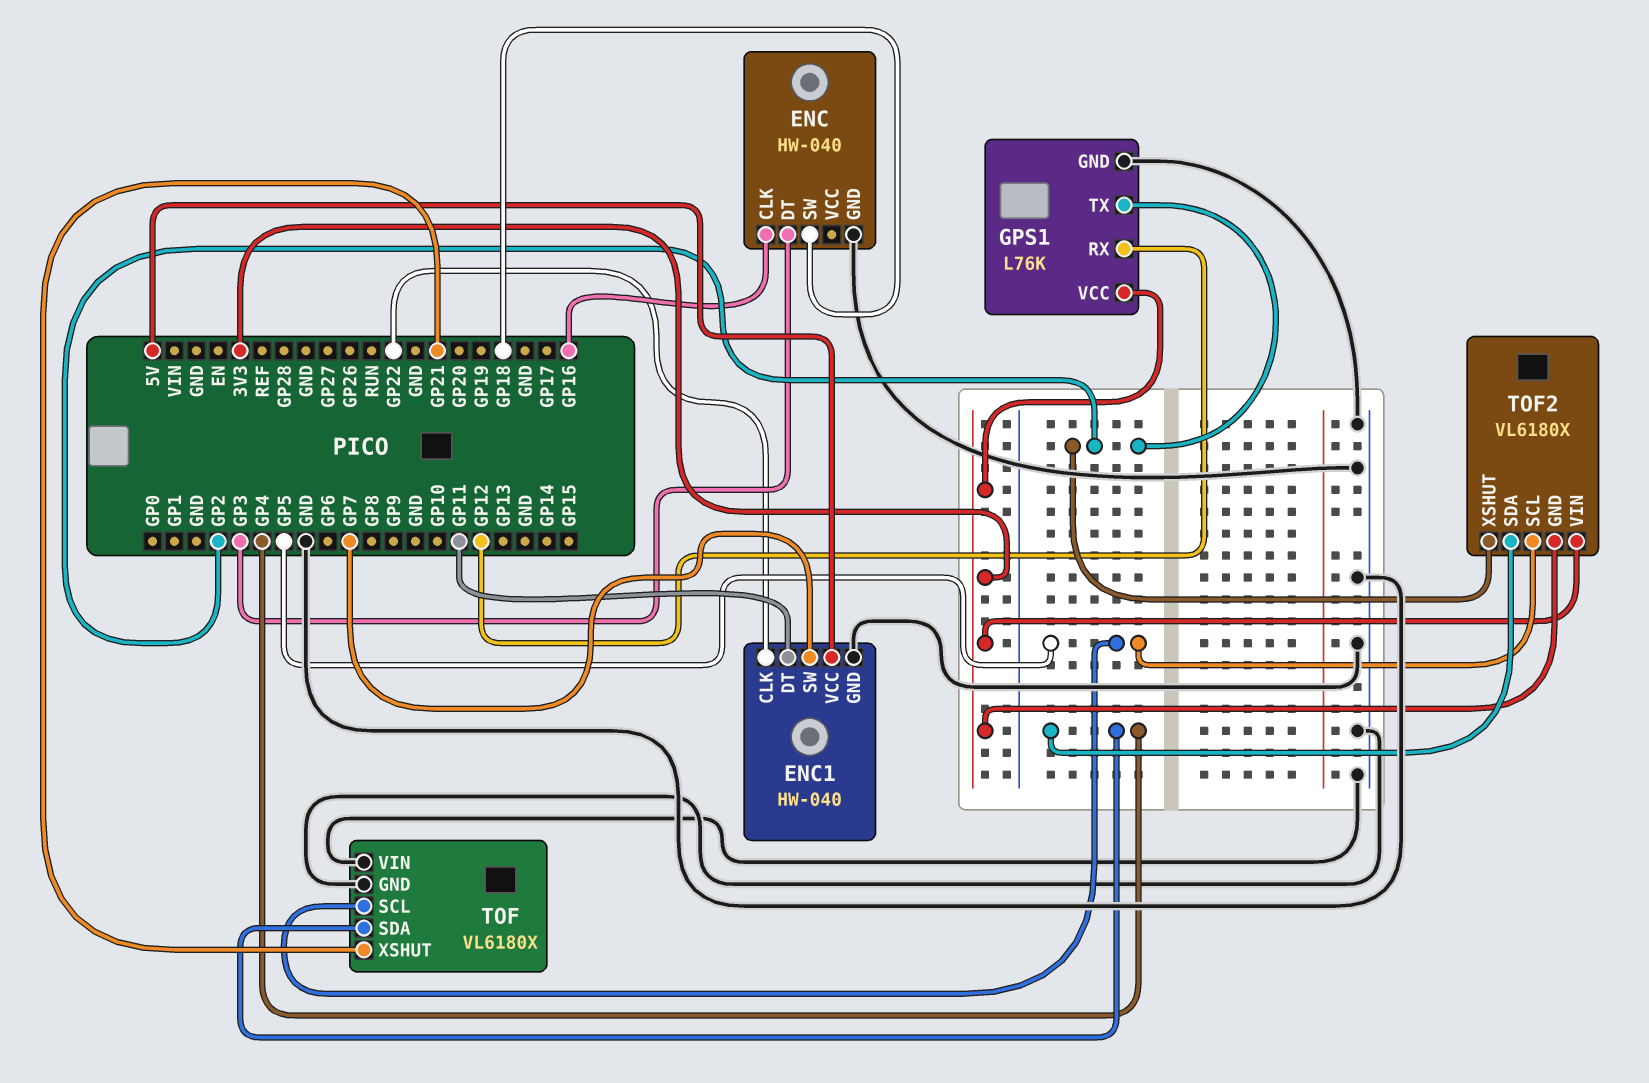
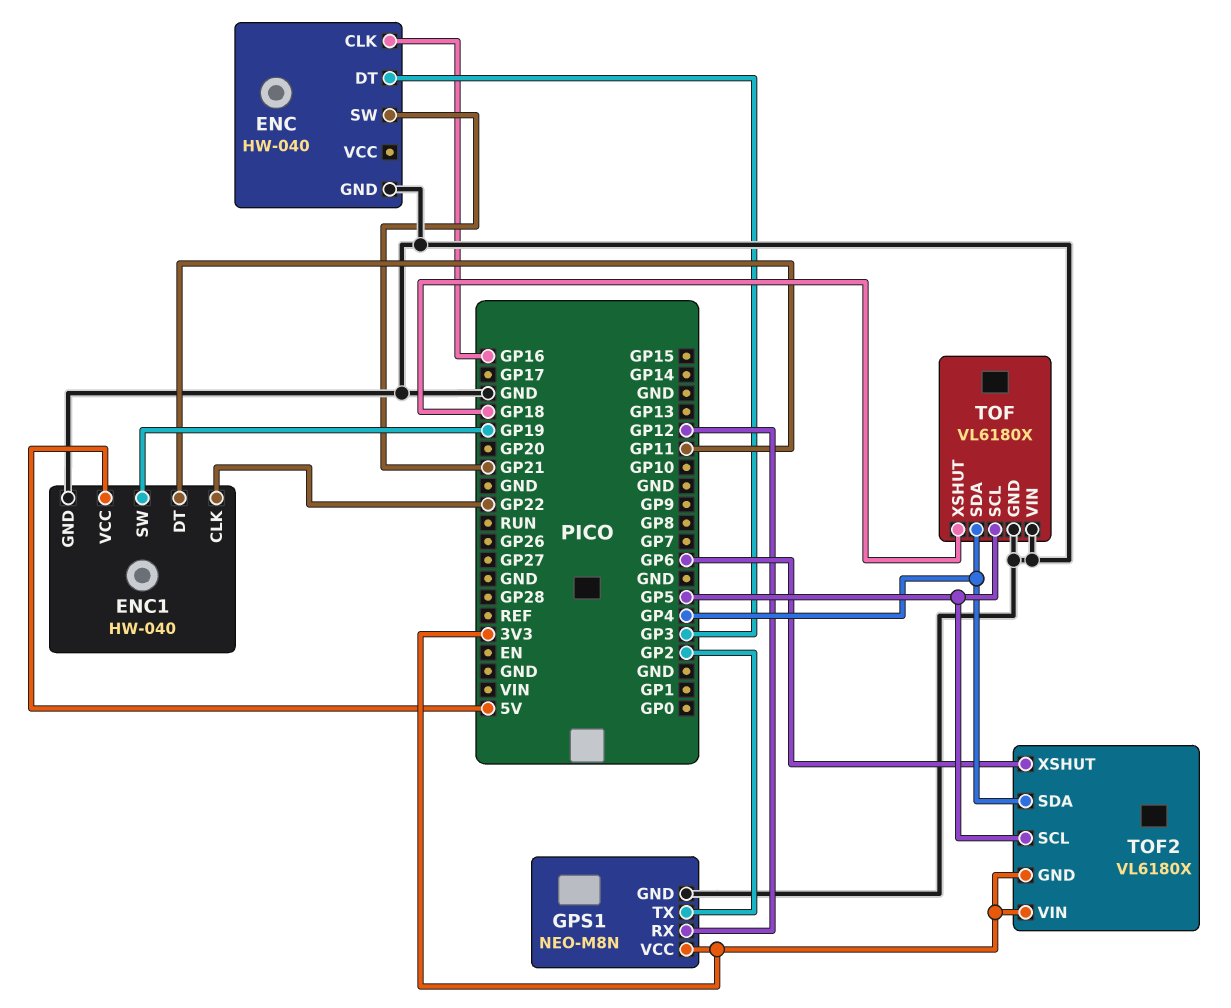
ENC pin SW: GP18 -> GP21
ENC1 pin SW: GP7 -> GP19
GPS1: L76K -> NEO-M8N
TOF pin XSHUT: GP21 -> GP18
TOF2 pin XSHUT: GP2 -> GP6

